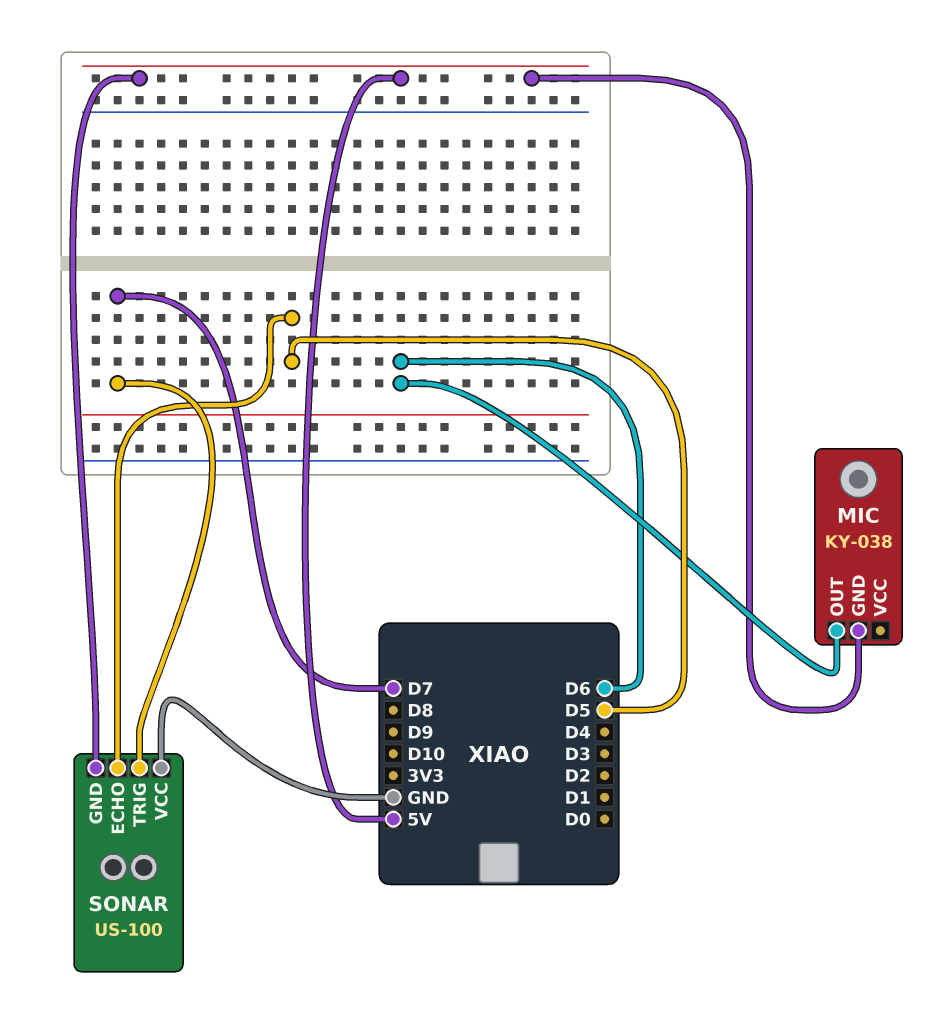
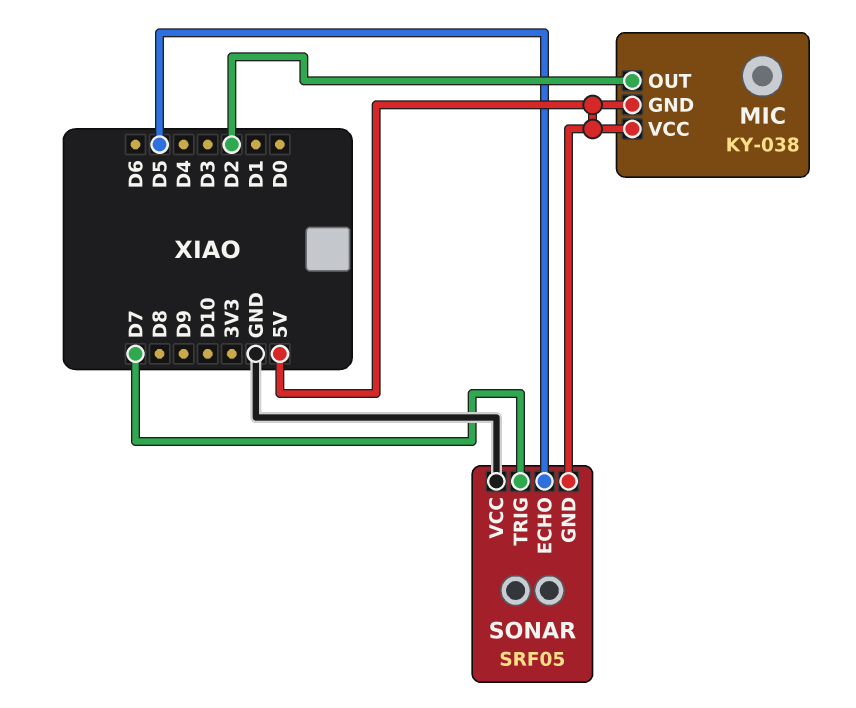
MIC pin OUT: D6 -> D2
MIC pin VCC: none -> 5V
SONAR: US-100 -> SRF05

